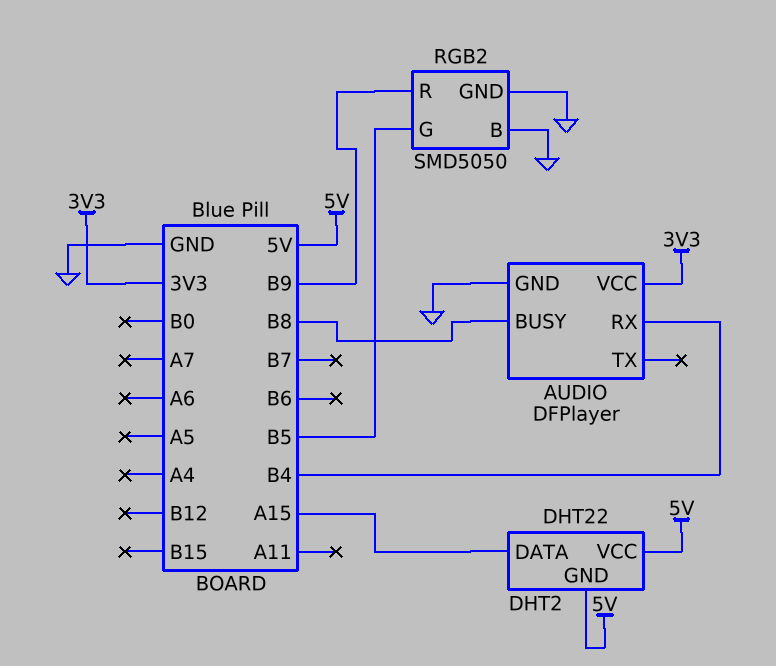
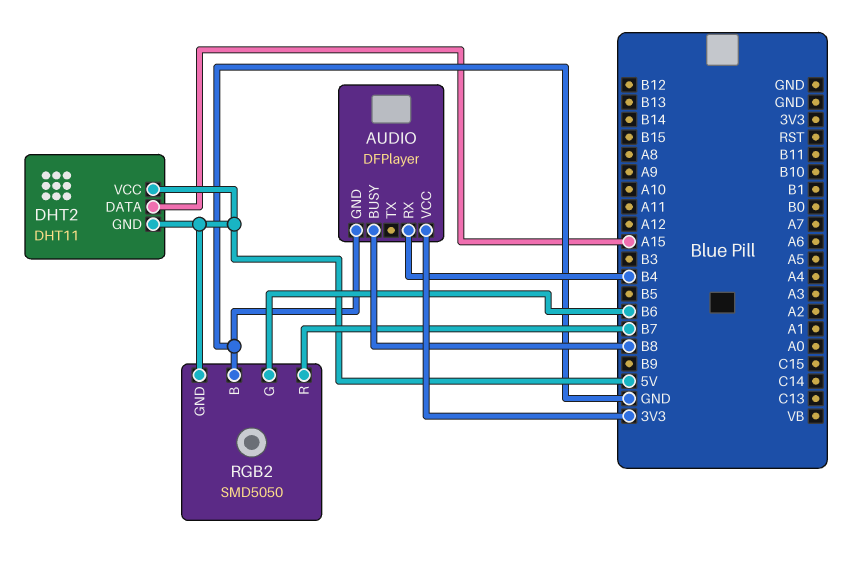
DHT2: DHT22 -> DHT11
RGB2 pin G: B5 -> B6
RGB2 pin GND: GND -> 5V
RGB2 pin R: B9 -> B7

